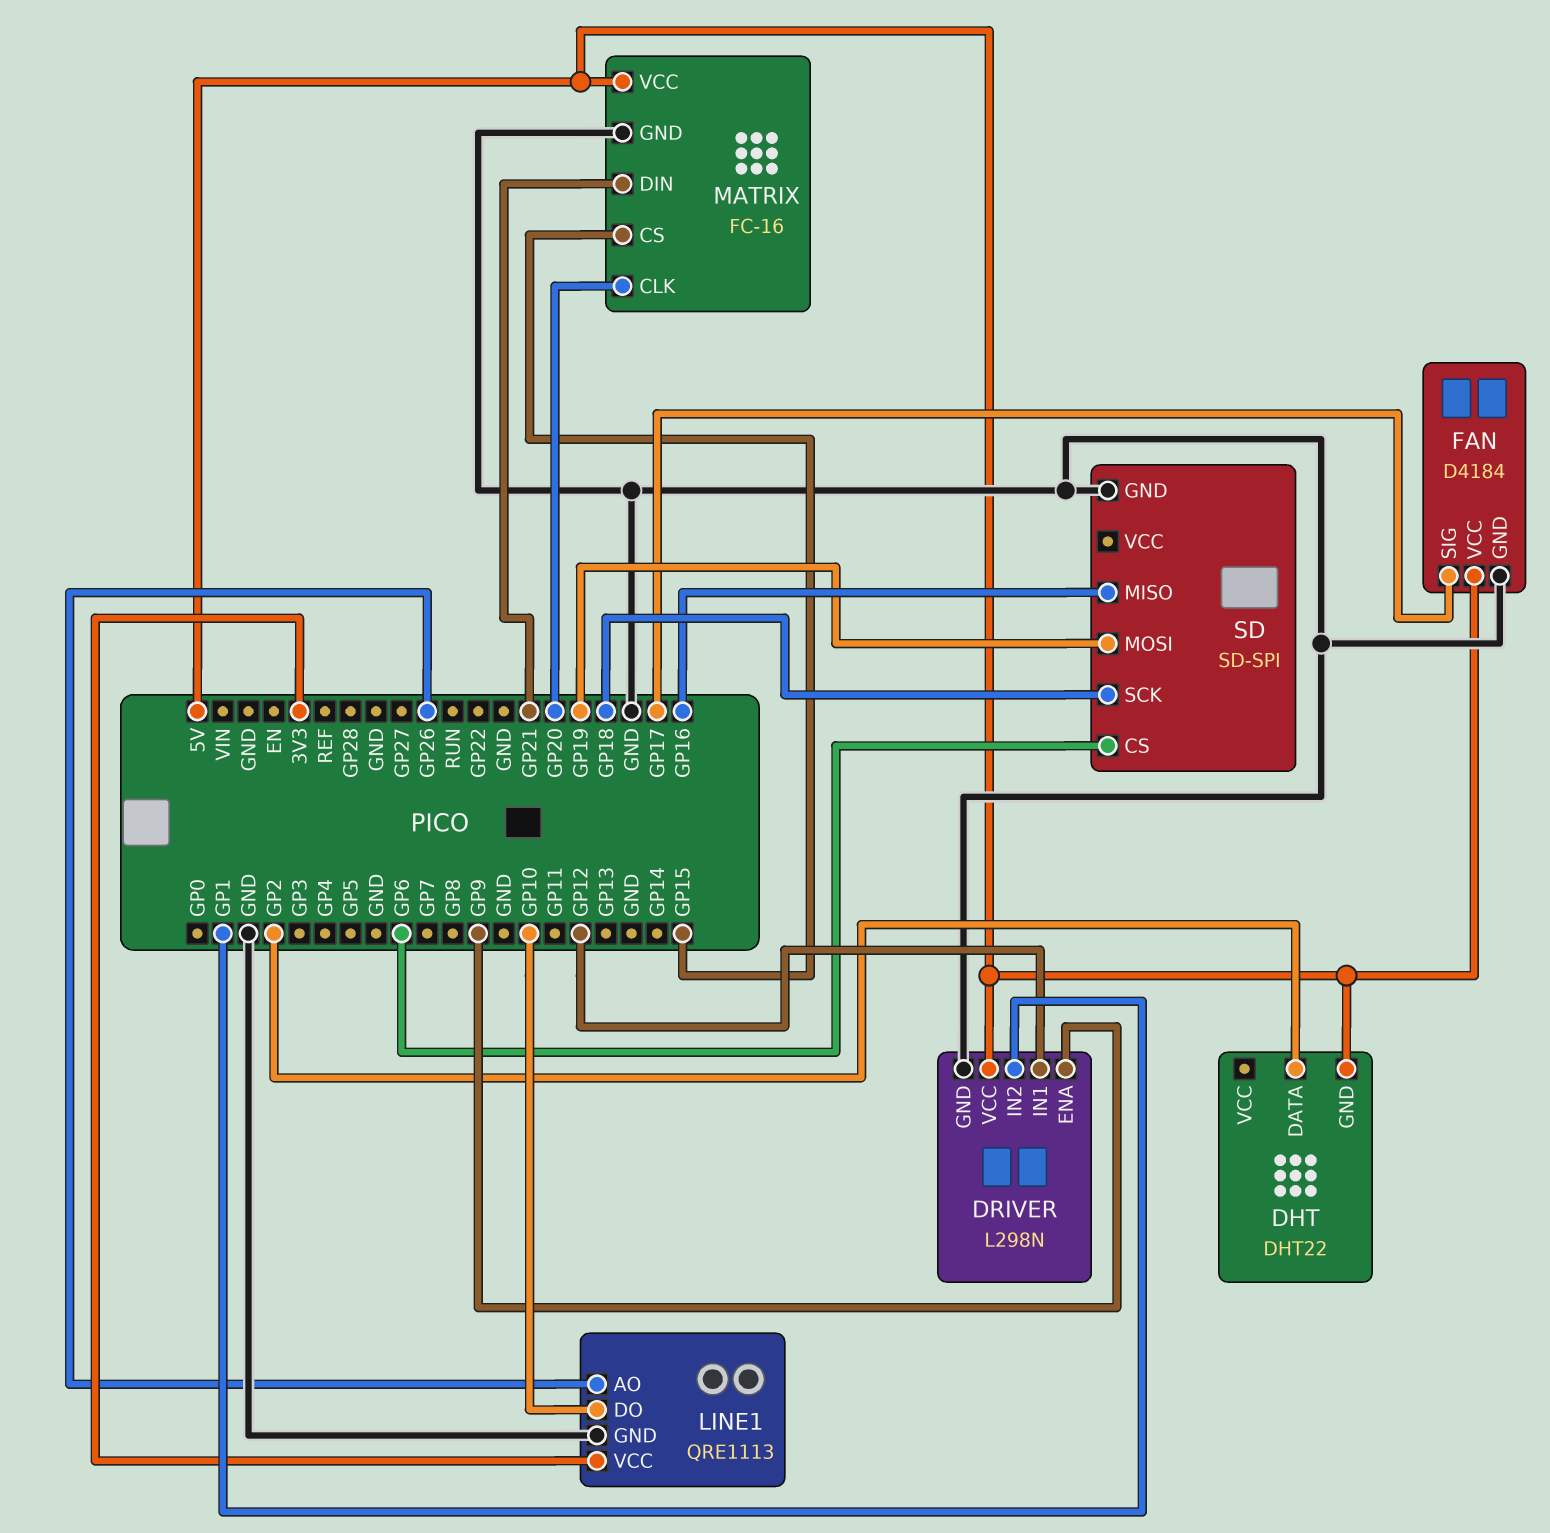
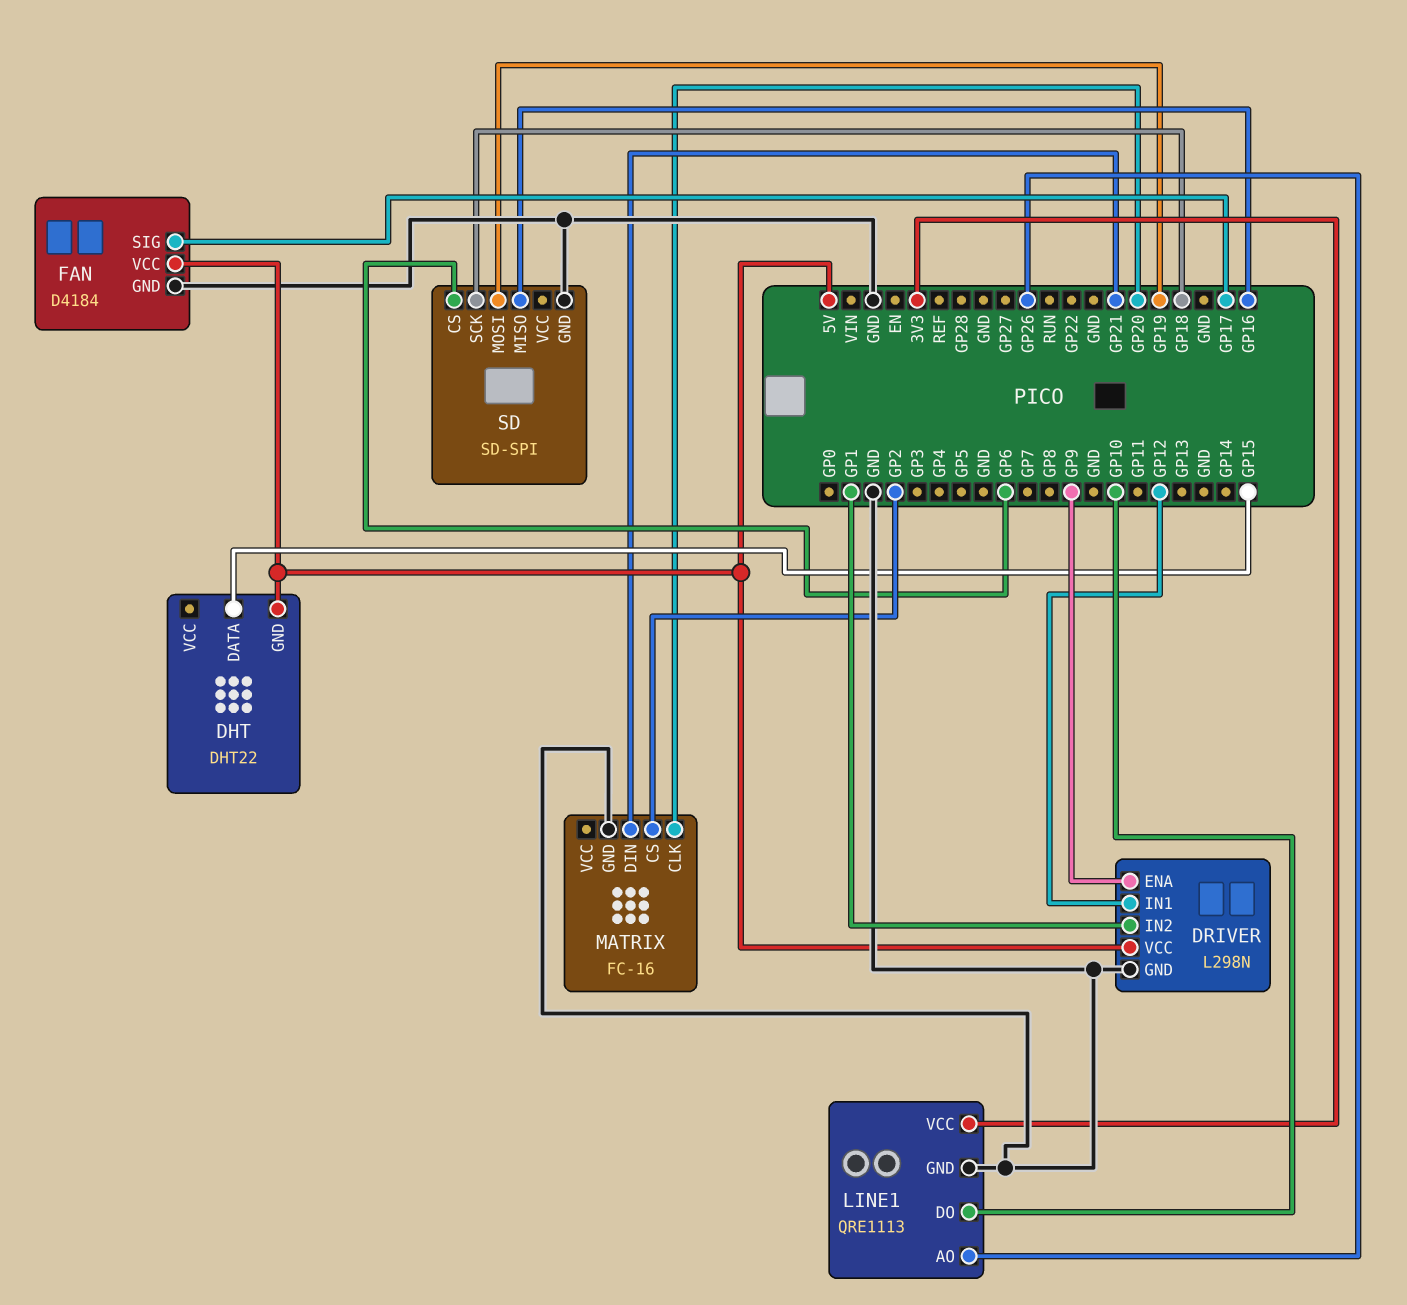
DHT pin DATA: GP2 -> GP15
MATRIX pin CS: GP15 -> GP2
MATRIX pin VCC: 5V -> none

